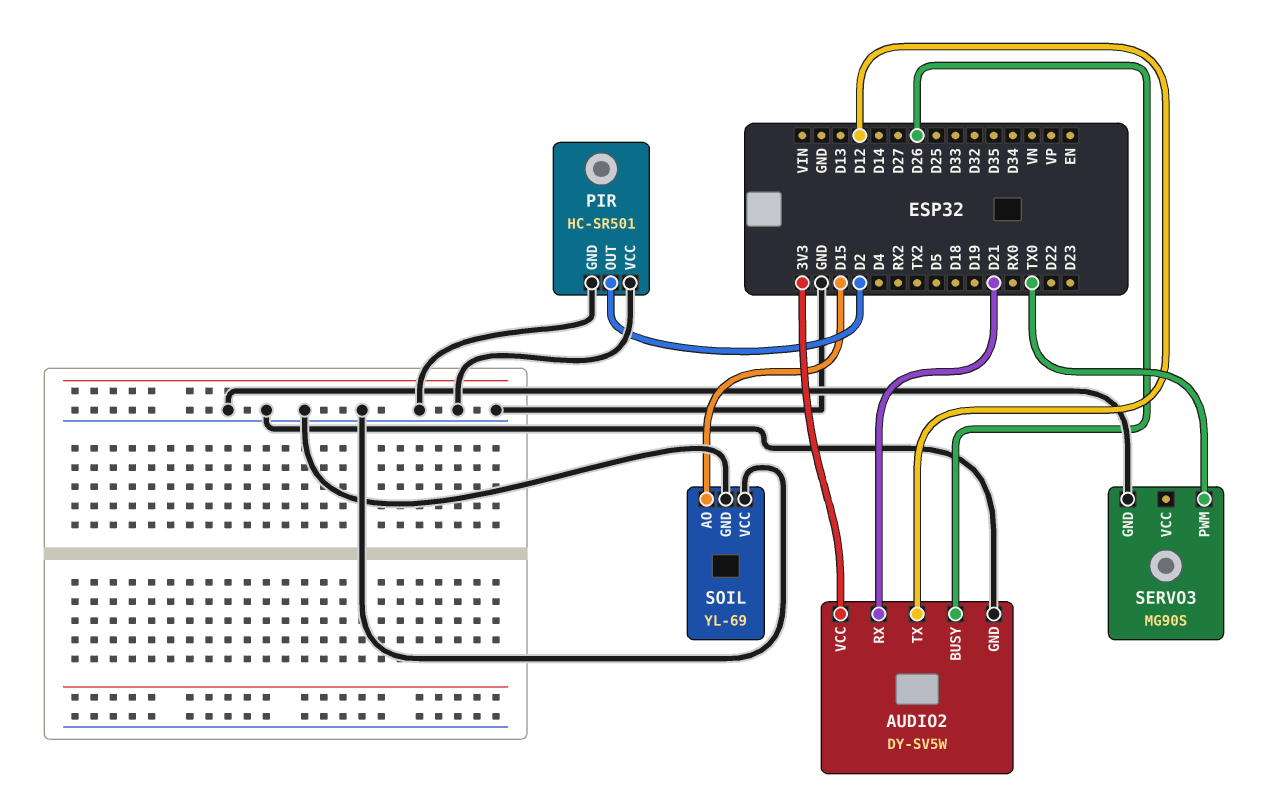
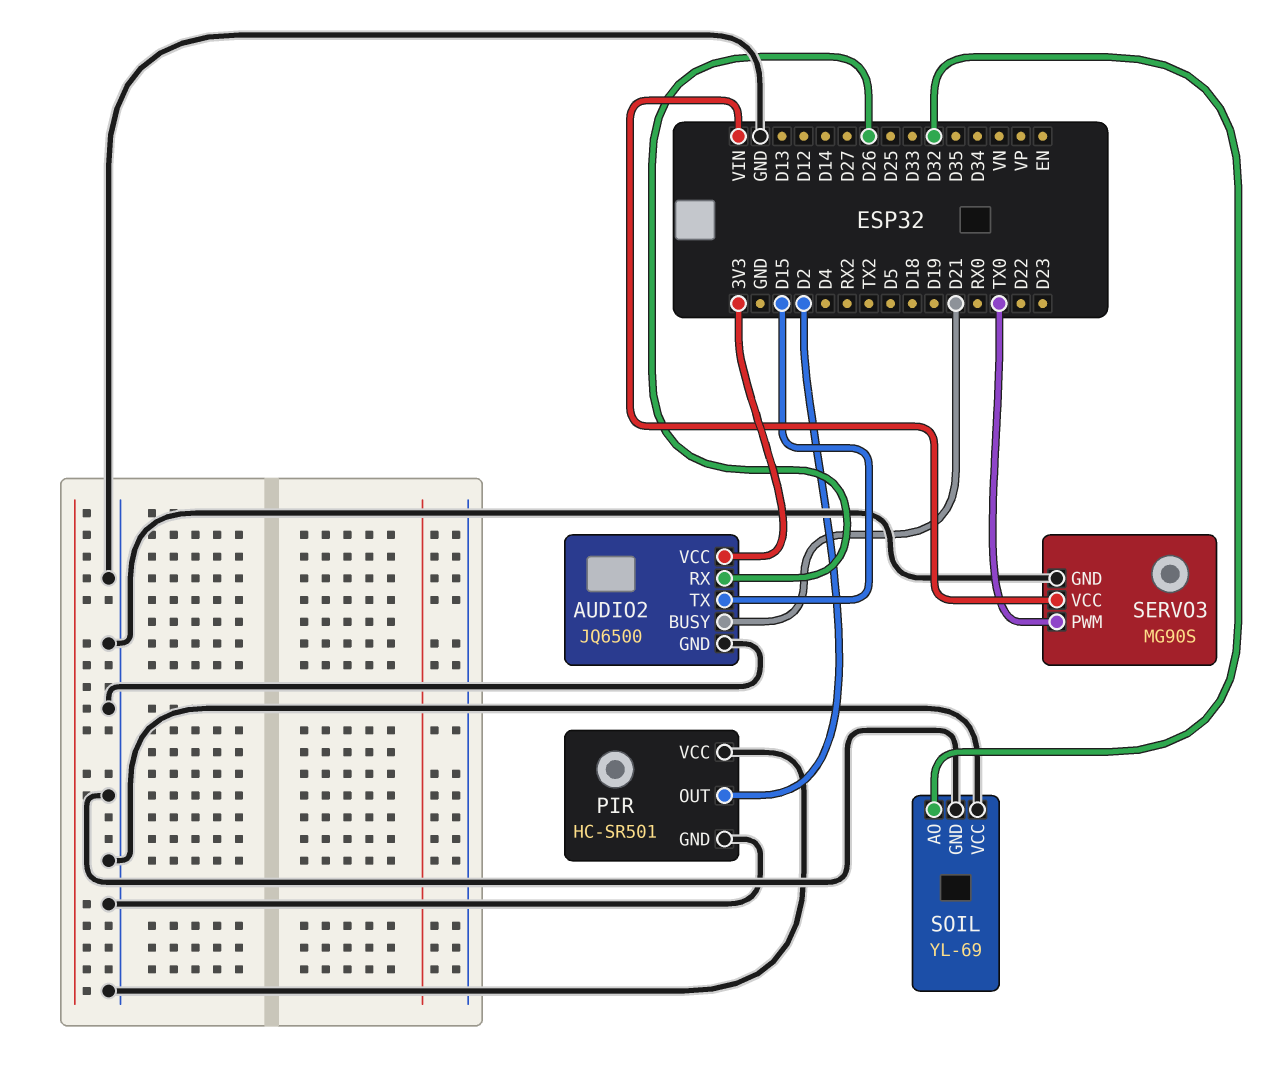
AUDIO2: DY-SV5W -> JQ6500
AUDIO2 pin BUSY: D26 -> D21
AUDIO2 pin RX: D21 -> D26
AUDIO2 pin TX: D12 -> D15
SERVO3 pin VCC: none -> VIN
SOIL pin AO: D15 -> D32

